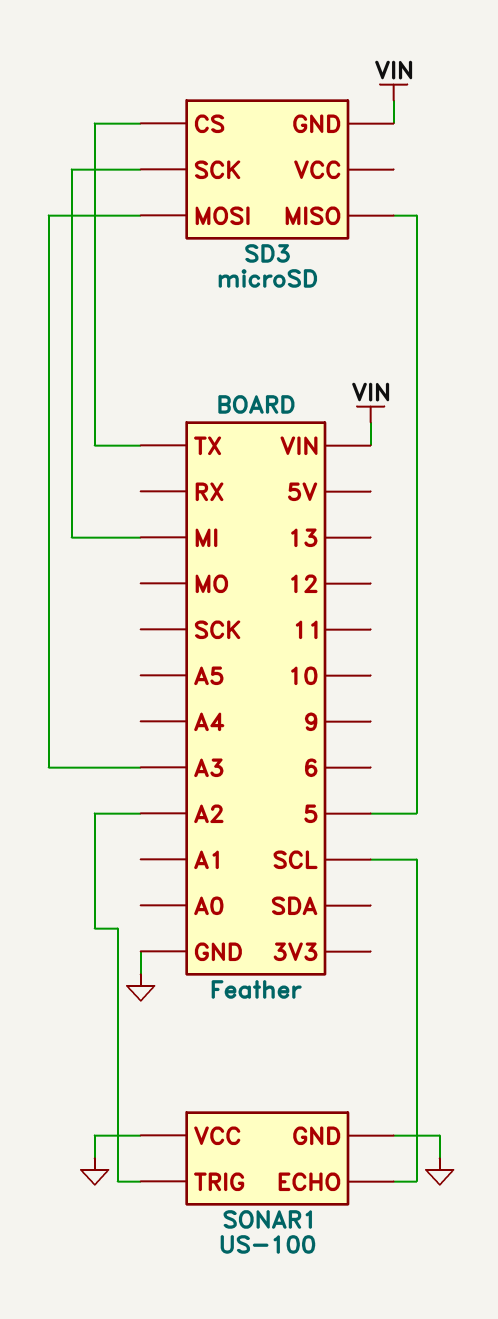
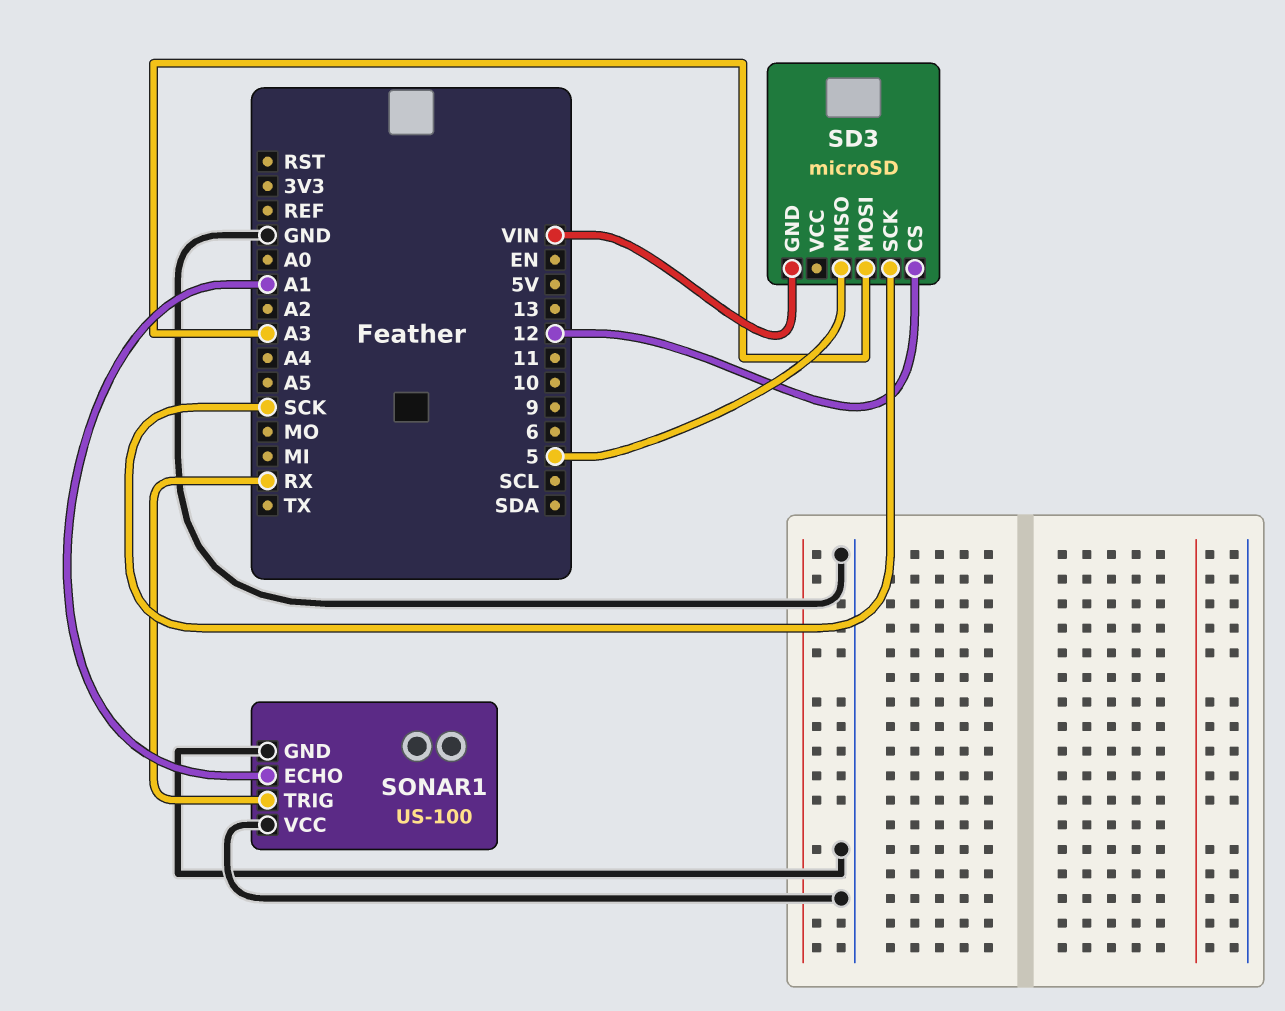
SD3 pin CS: TX -> 12
SD3 pin SCK: MI -> SCK
SONAR1 pin ECHO: SCL -> A1
SONAR1 pin TRIG: A2 -> RX

